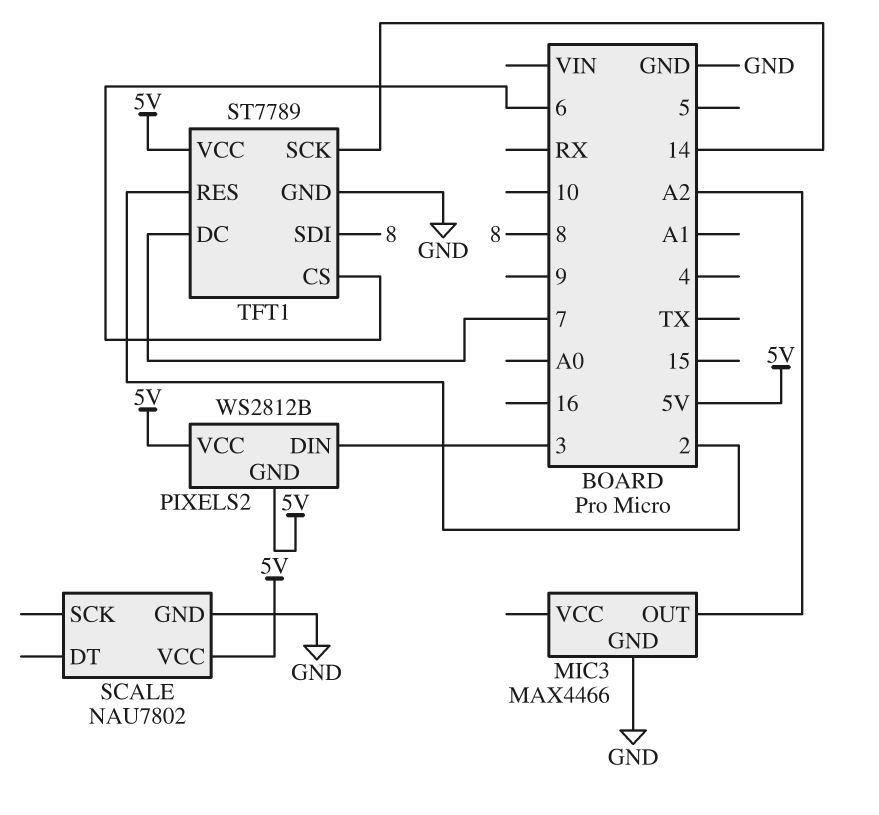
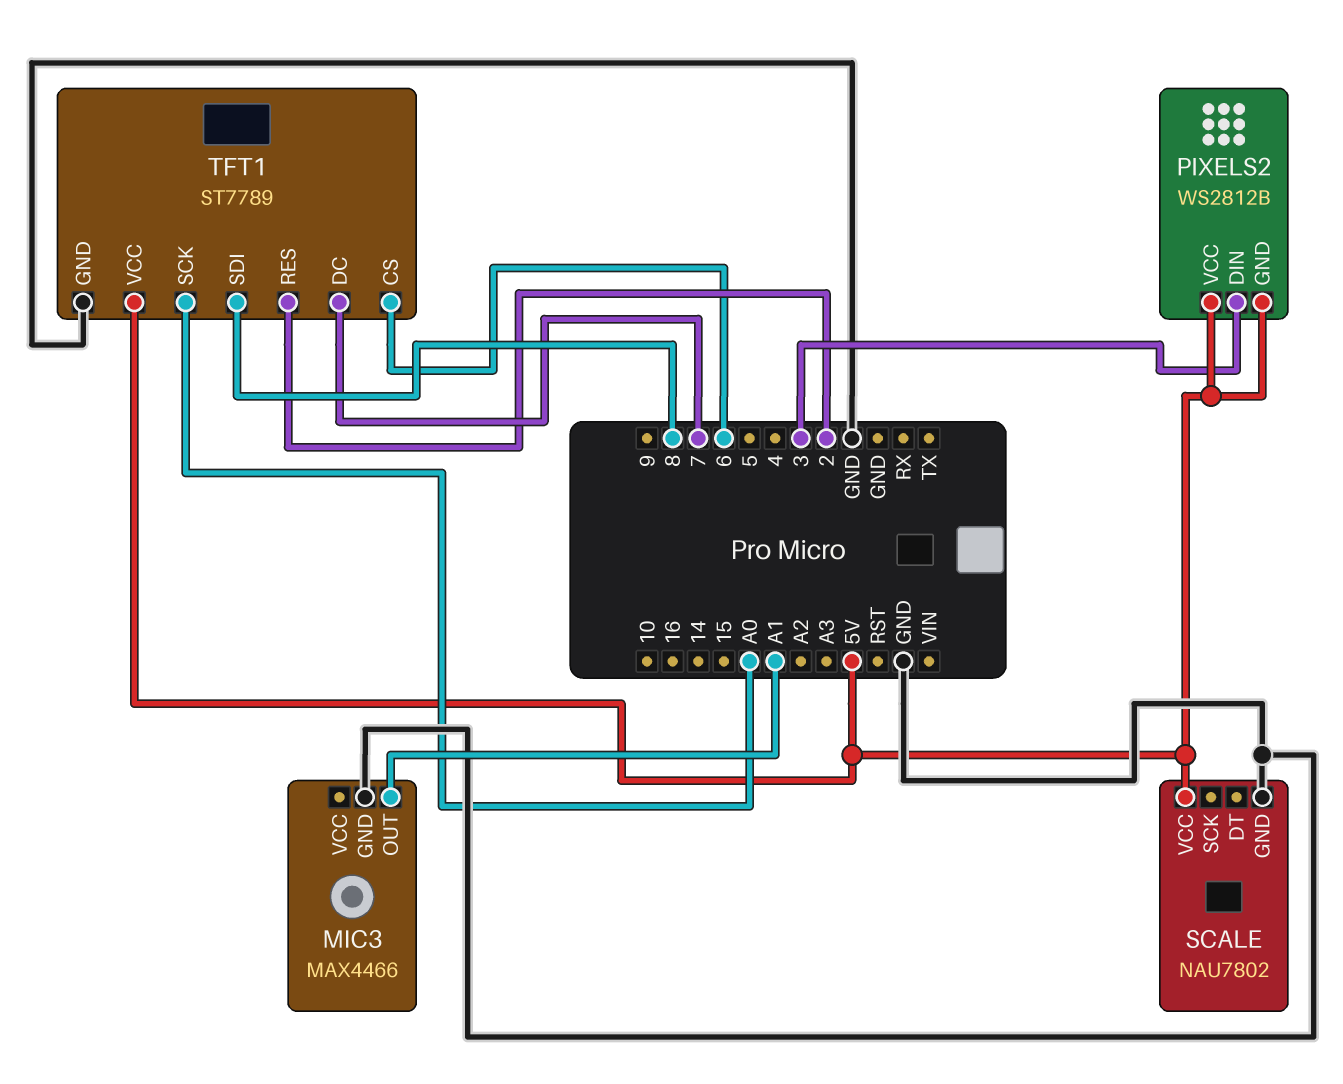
MIC3 pin OUT: A2 -> A1
TFT1 pin SCK: 14 -> A0

